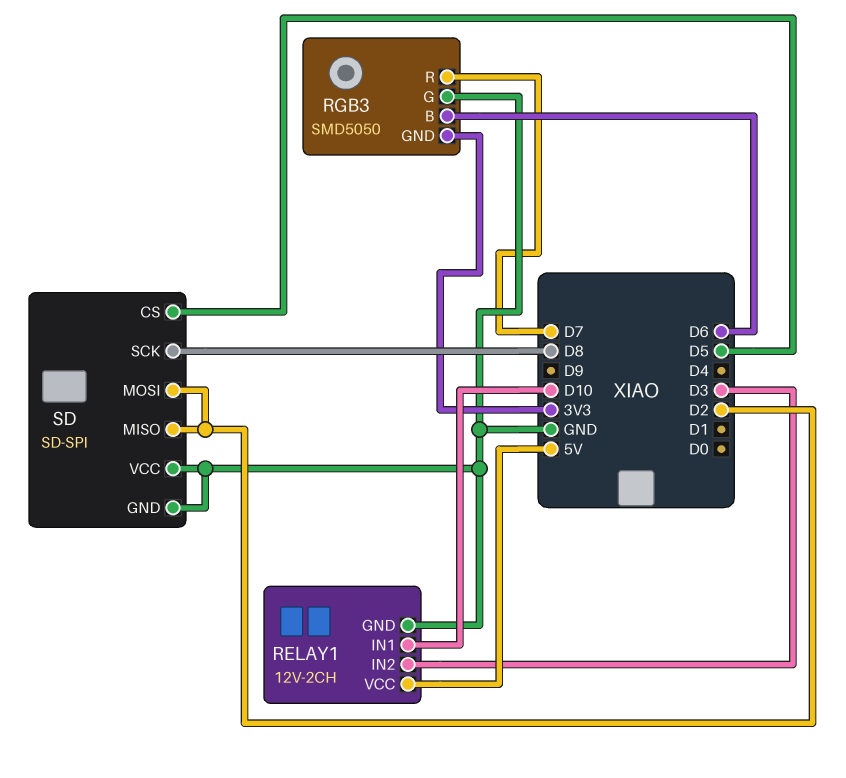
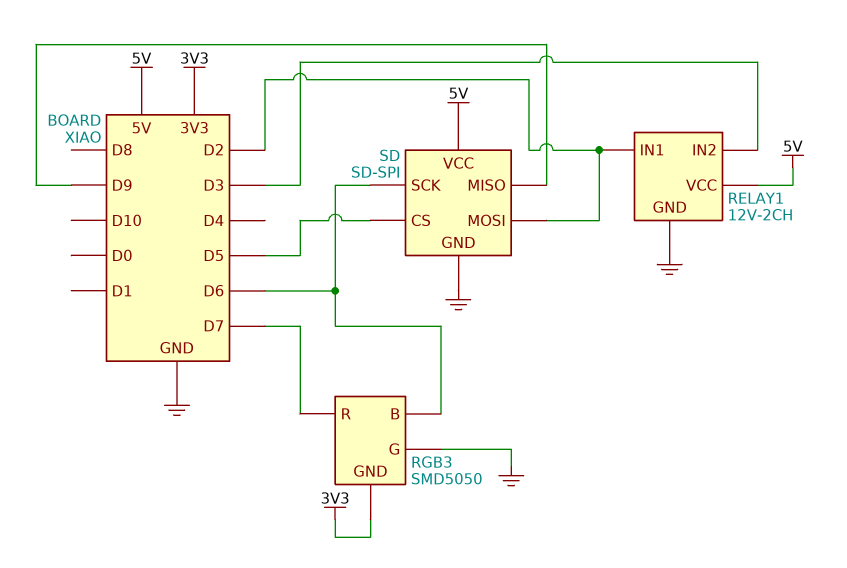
RELAY1 pin IN1: D10 -> D2
SD pin MISO: D2 -> D9
SD pin SCK: D8 -> D6
SD pin VCC: GND -> 5V

